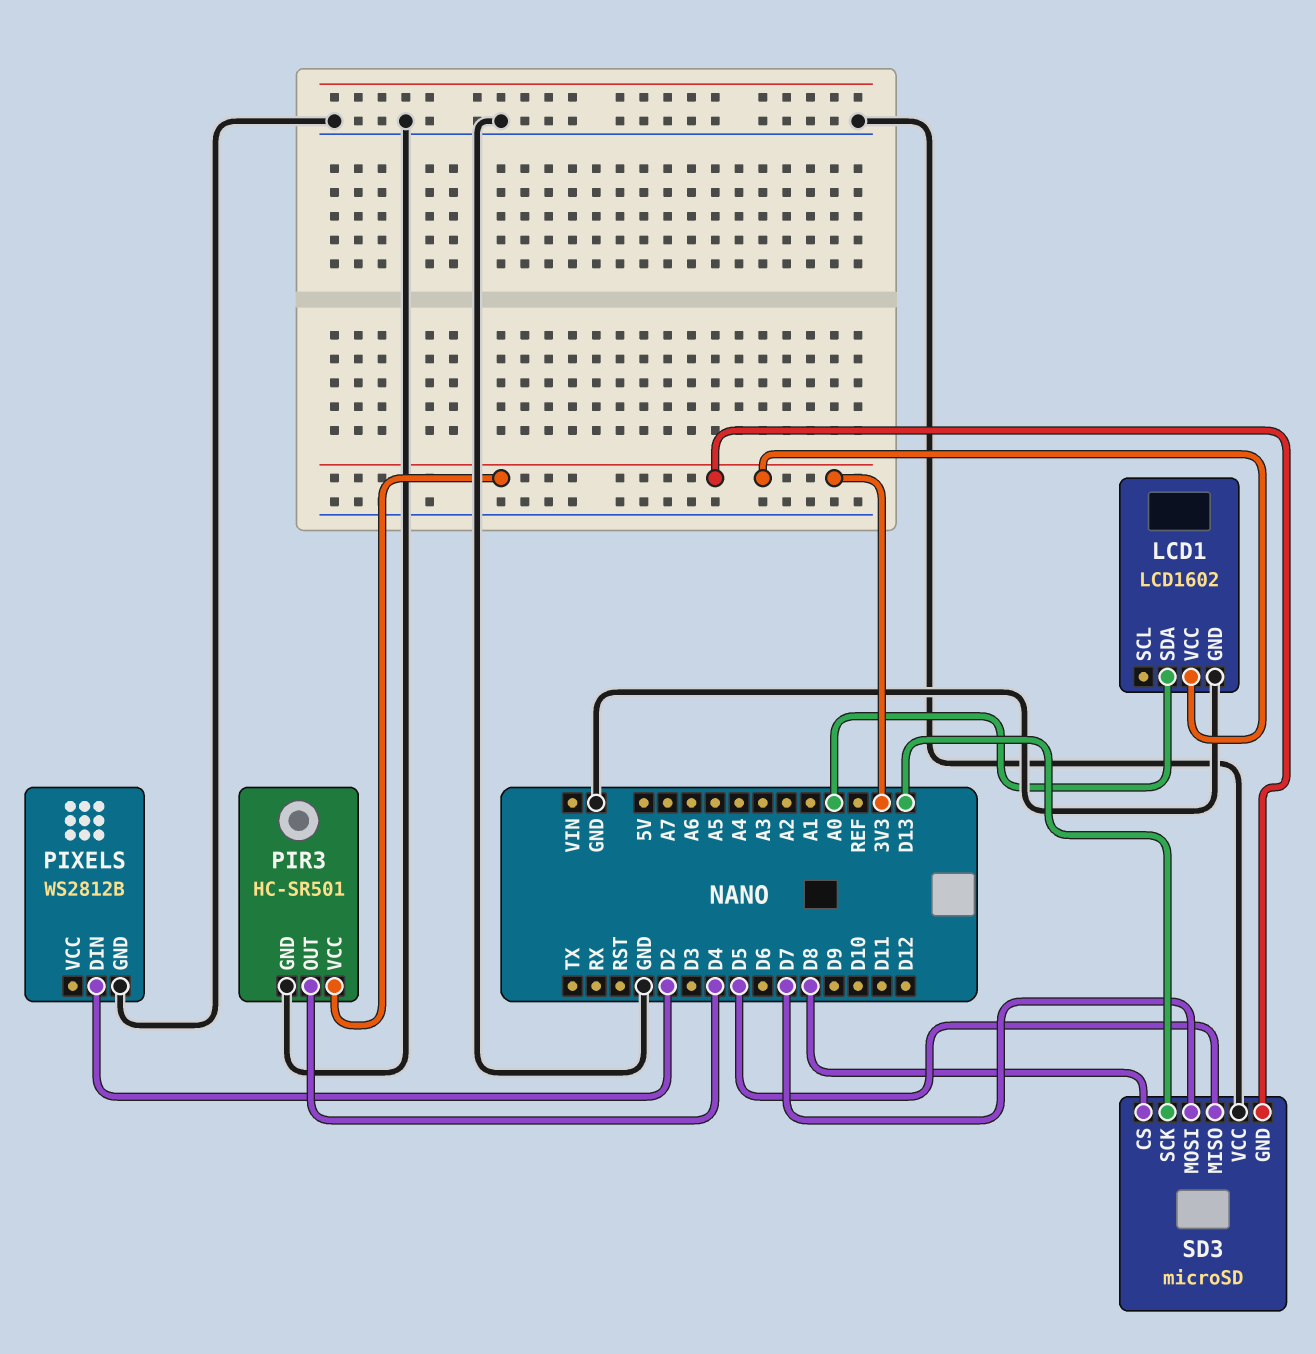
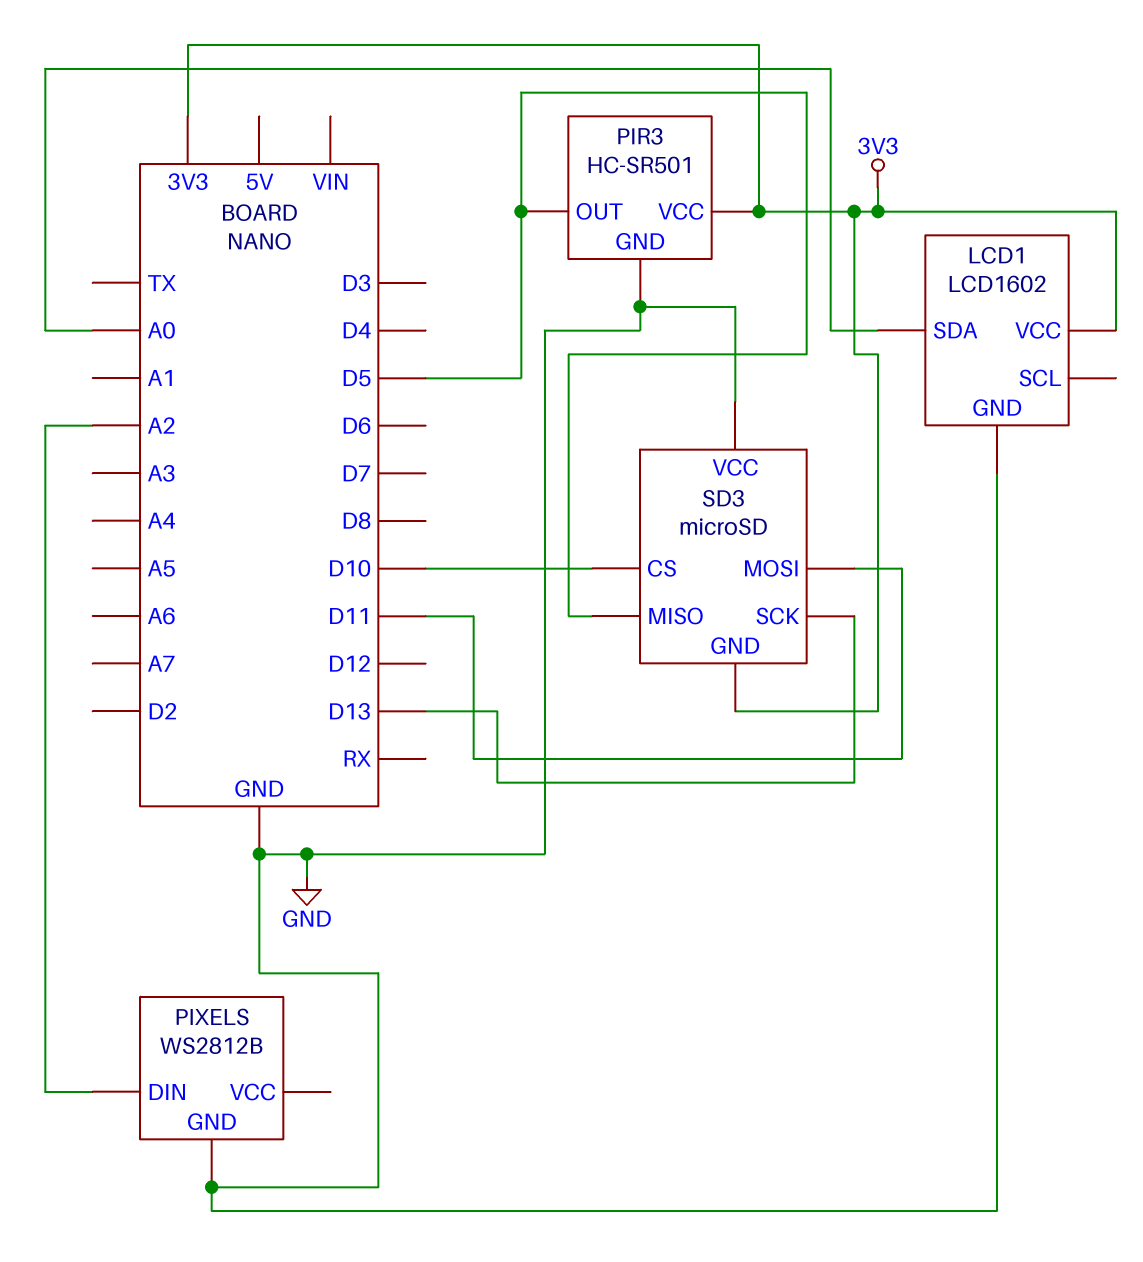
PIR3 pin OUT: D4 -> D5
PIXELS pin DIN: D2 -> A2
SD3 pin CS: D8 -> D10
SD3 pin MOSI: D7 -> D11

